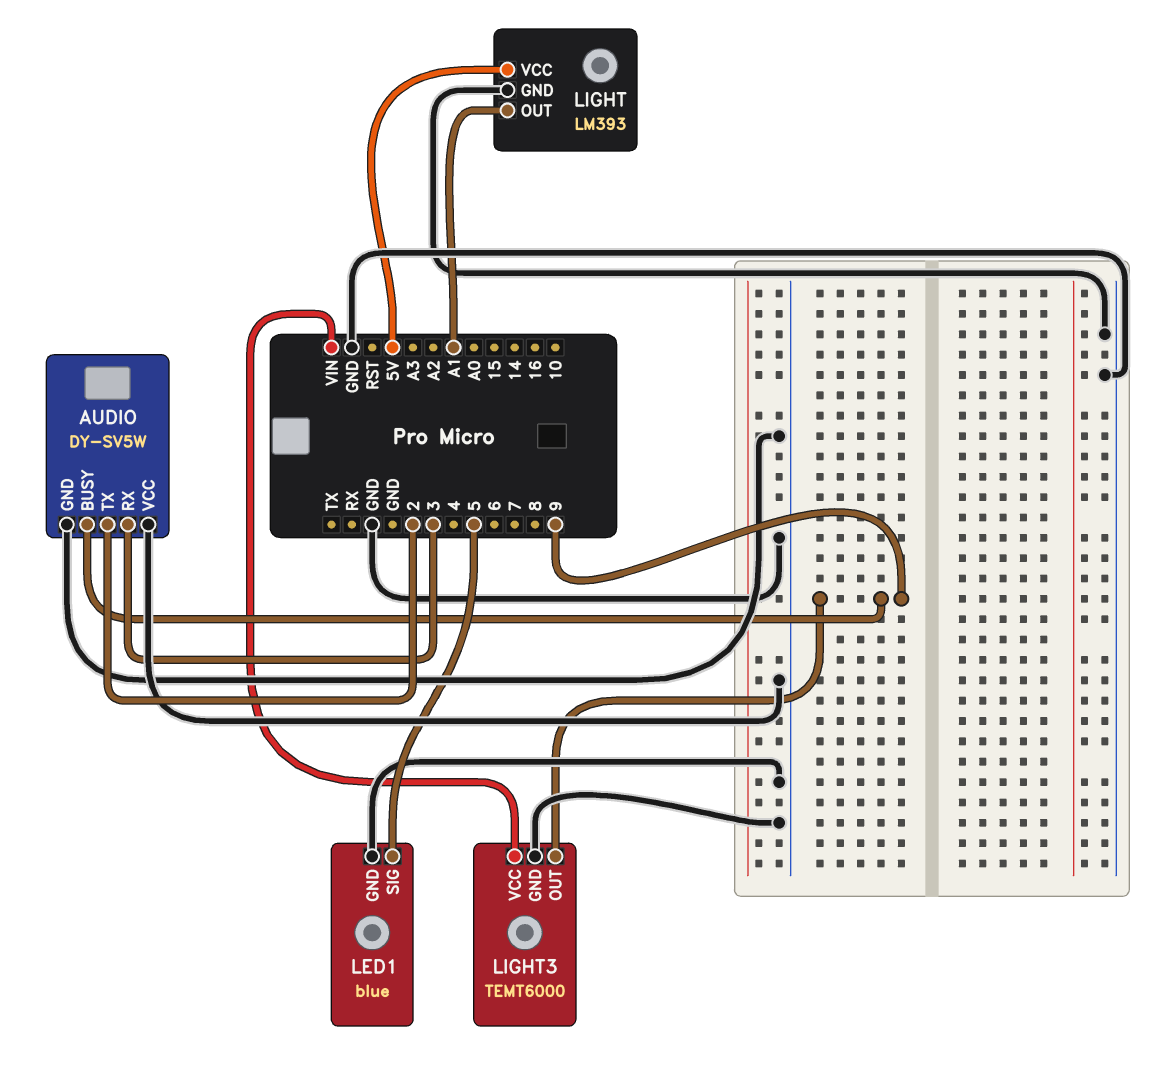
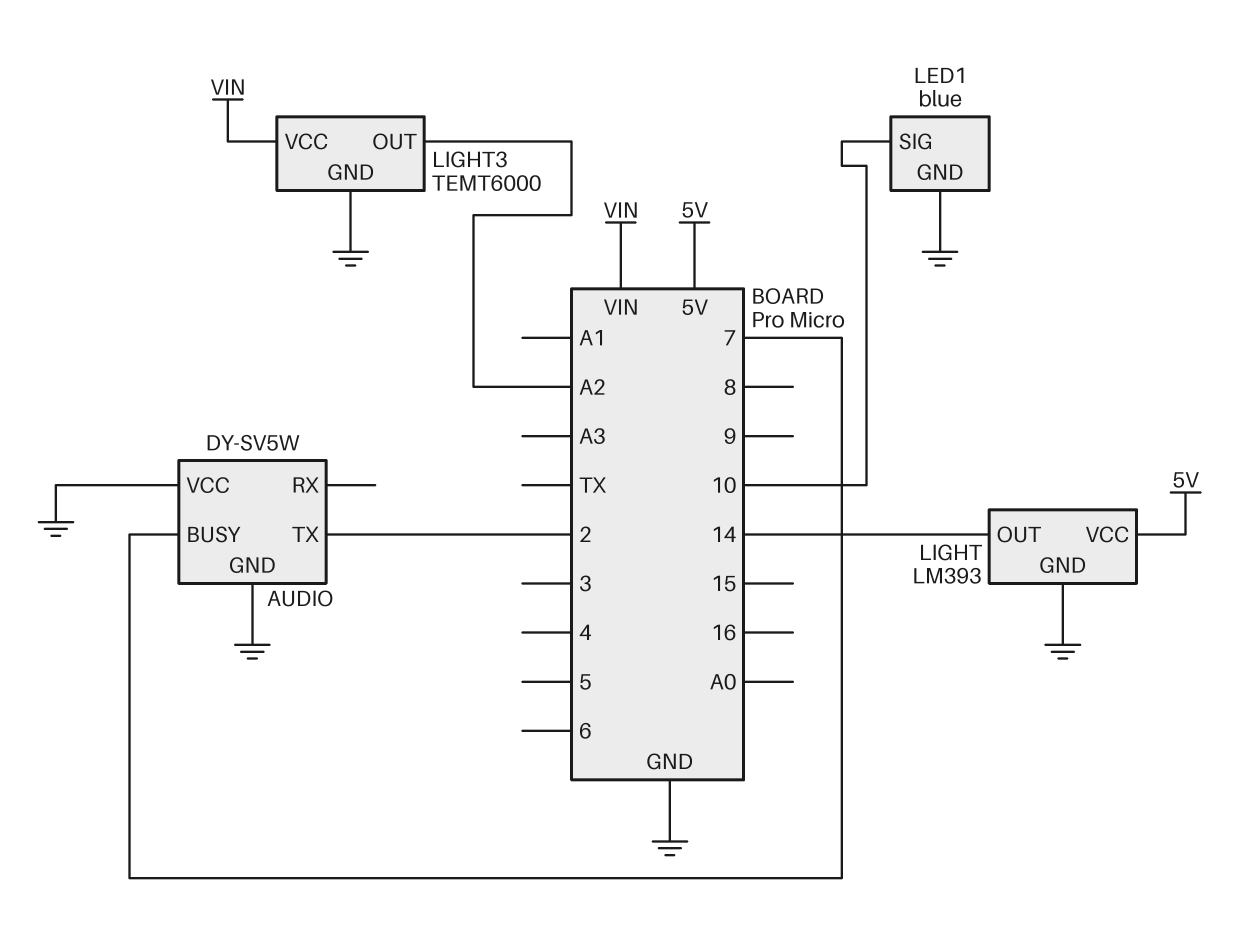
AUDIO pin BUSY: 9 -> 7
AUDIO pin RX: 3 -> none
LED1 pin SIG: 5 -> 10
LIGHT pin OUT: A1 -> 14
LIGHT3 pin OUT: 9 -> A2

